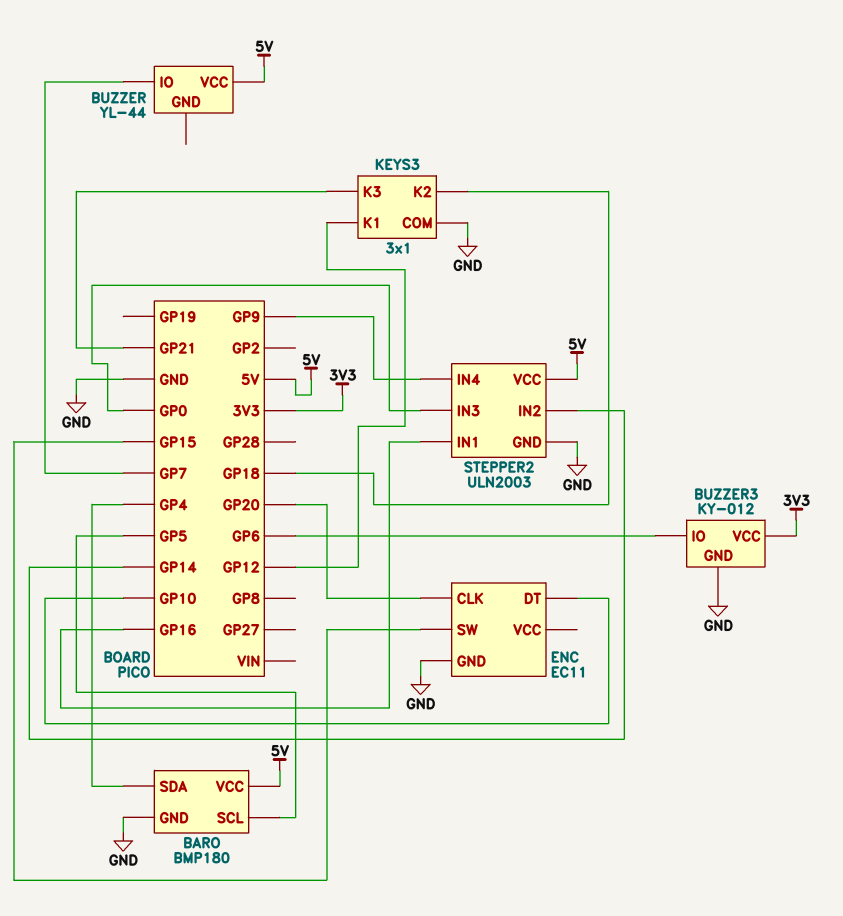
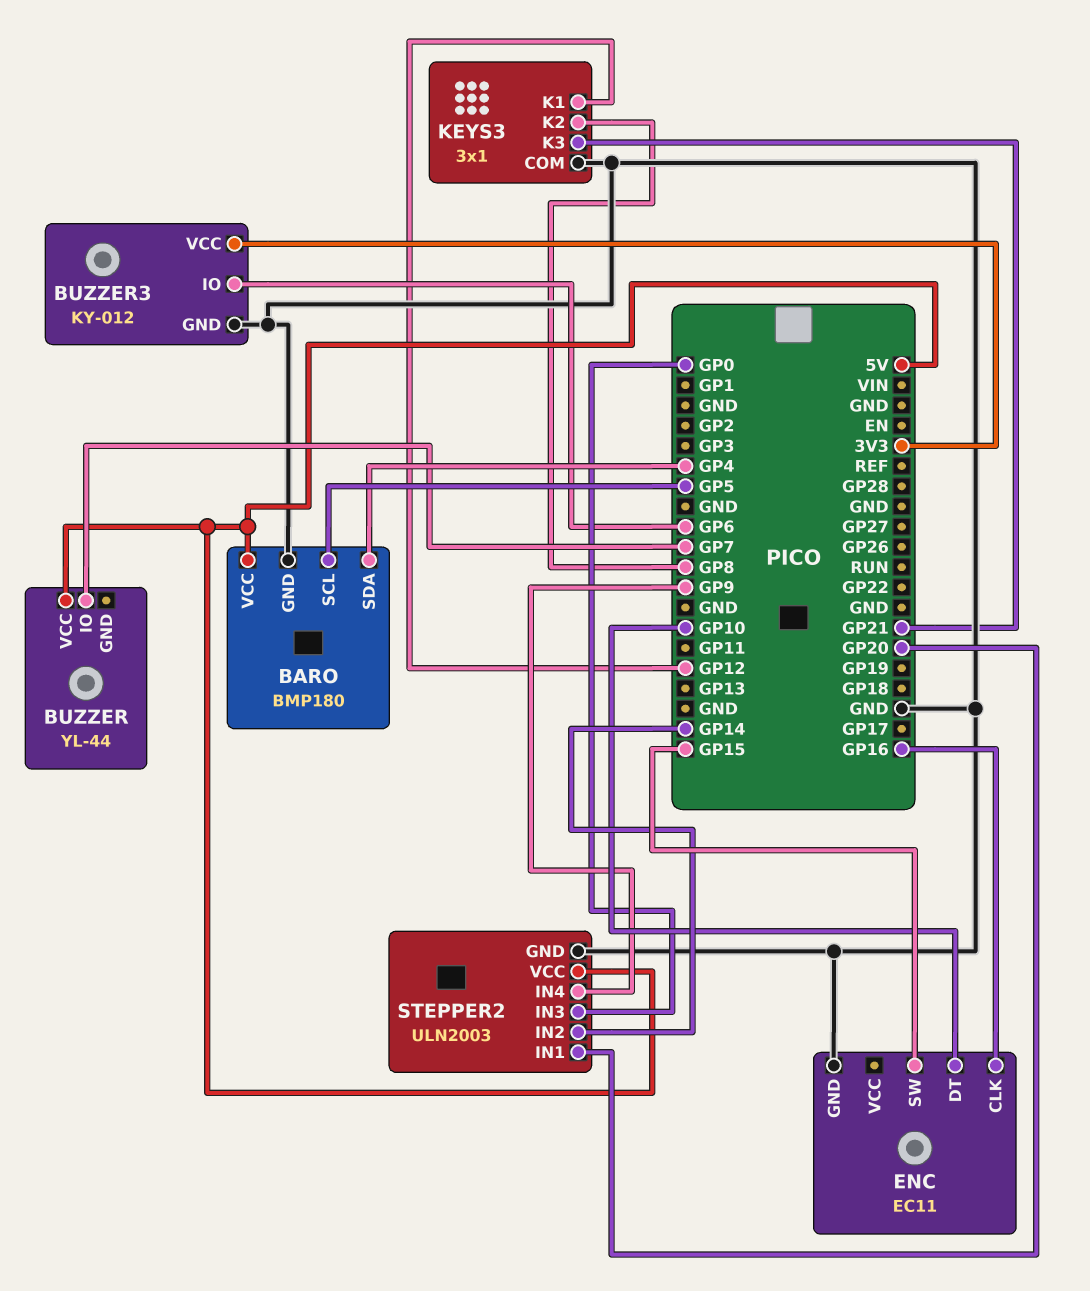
ENC pin CLK: GP20 -> GP16
KEYS3 pin K2: GP18 -> GP8
STEPPER2 pin IN1: GP16 -> GP20

